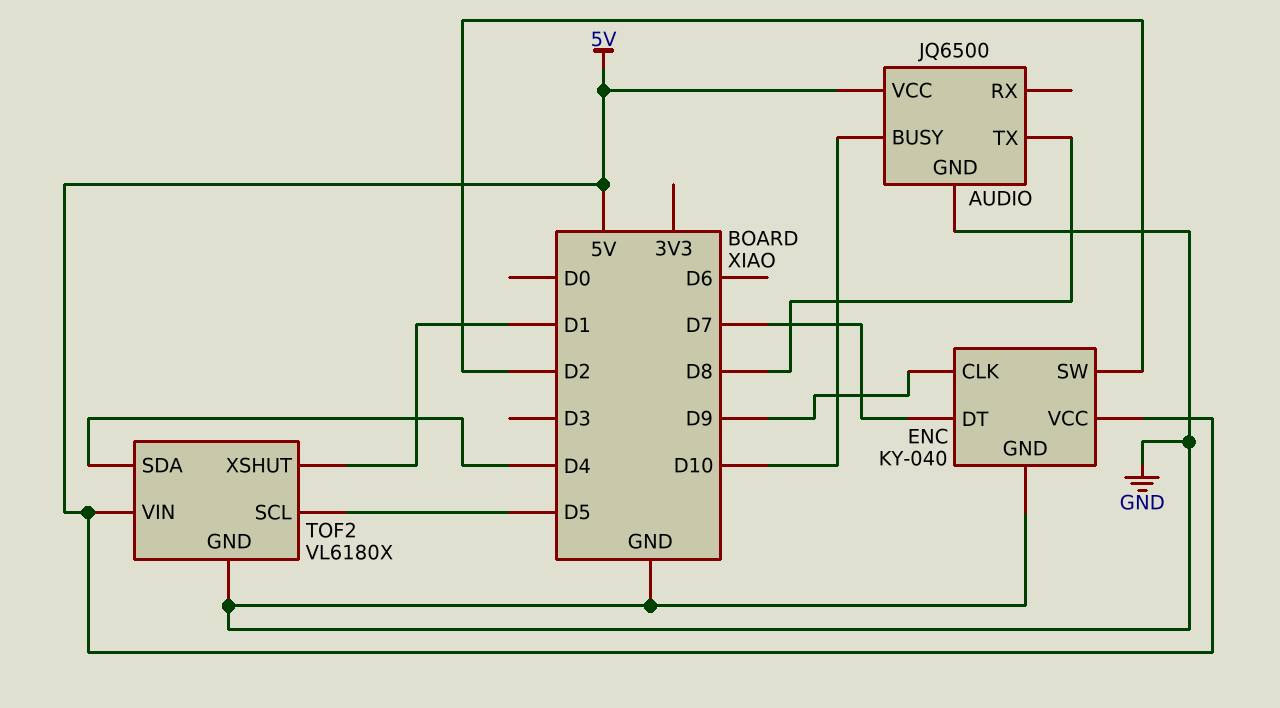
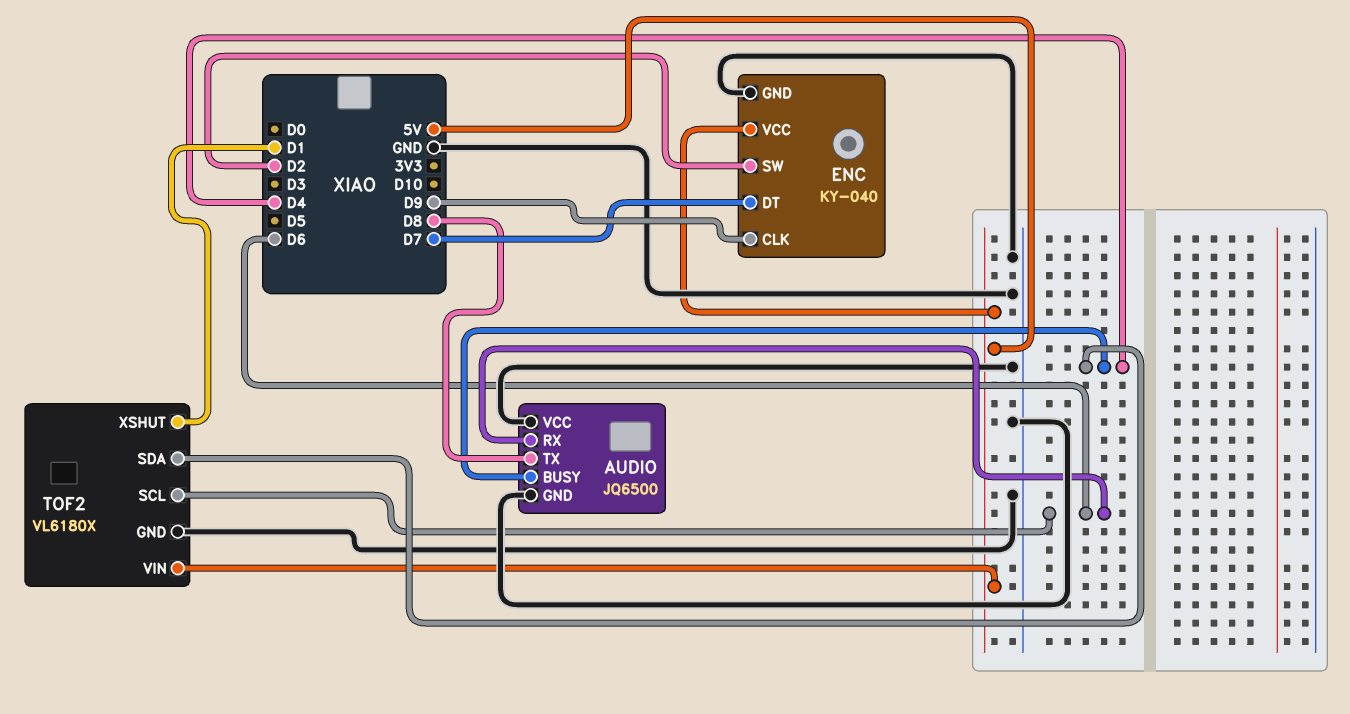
AUDIO pin BUSY: D10 -> D4
AUDIO pin RX: none -> D6
AUDIO pin VCC: 5V -> GND
TOF2 pin SCL: D5 -> D6

